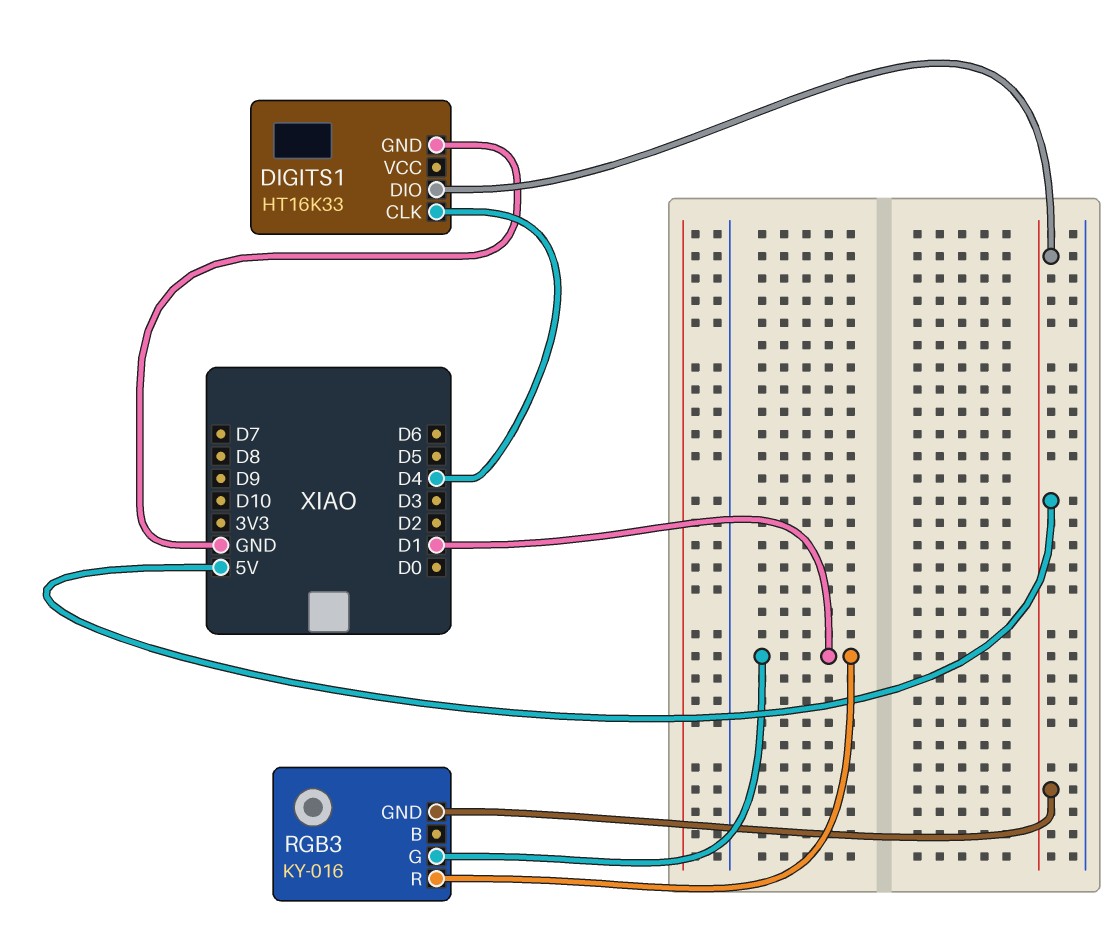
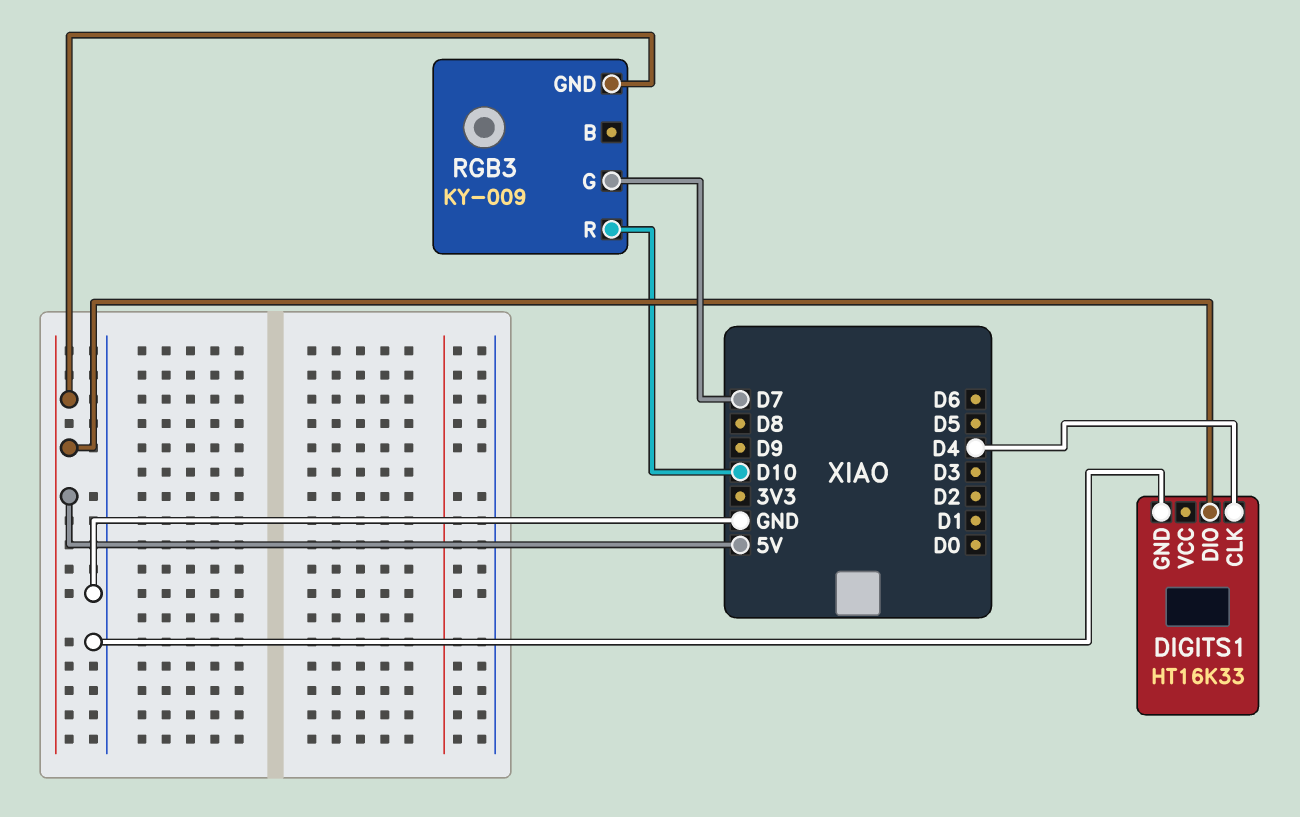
RGB3: KY-016 -> KY-009
RGB3 pin G: D1 -> D7
RGB3 pin R: D1 -> D10

